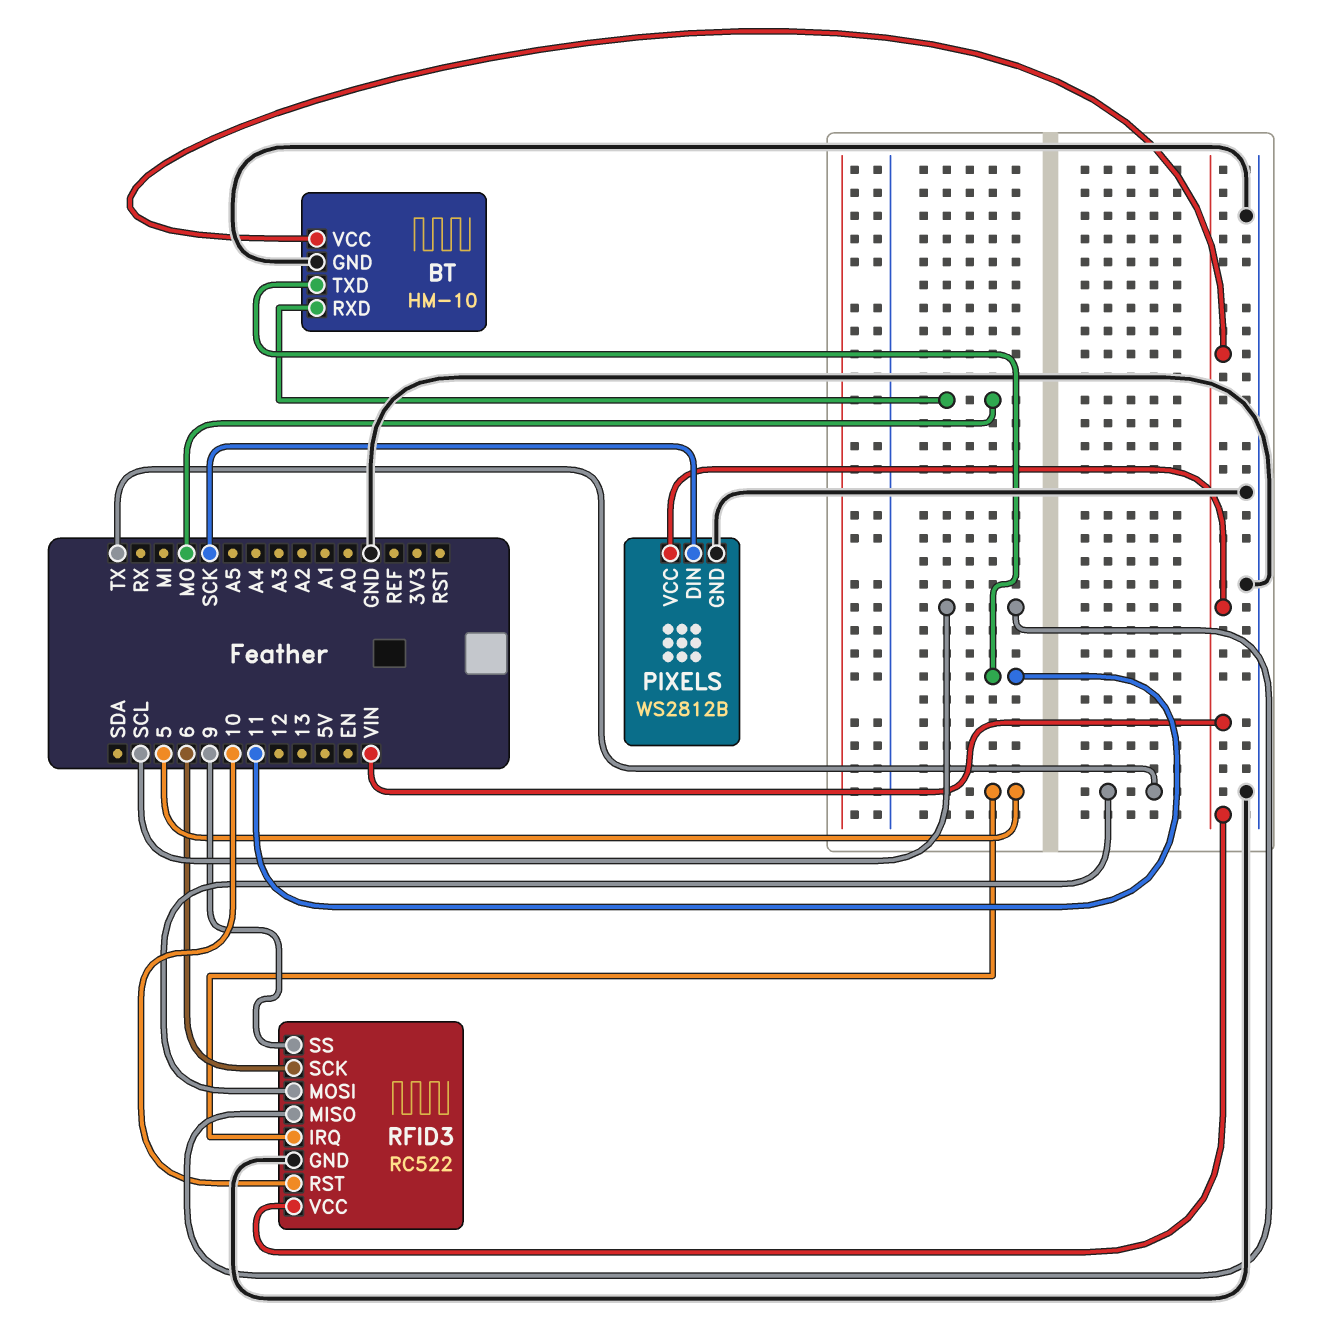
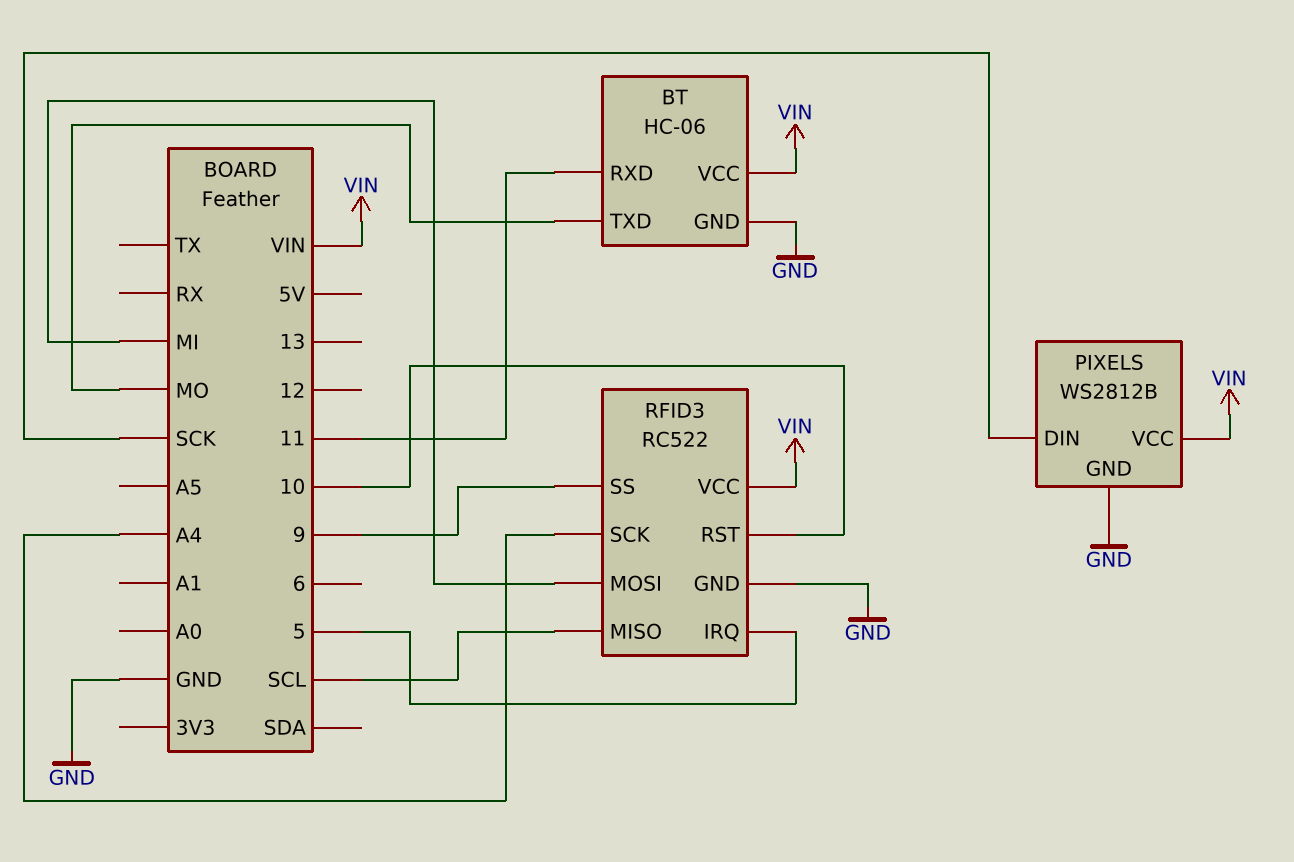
BT: HM-10 -> HC-06
BT pin RXD: MO -> 11
BT pin TXD: 11 -> MO
RFID3 pin MOSI: TX -> MI
RFID3 pin SCK: 6 -> A4

